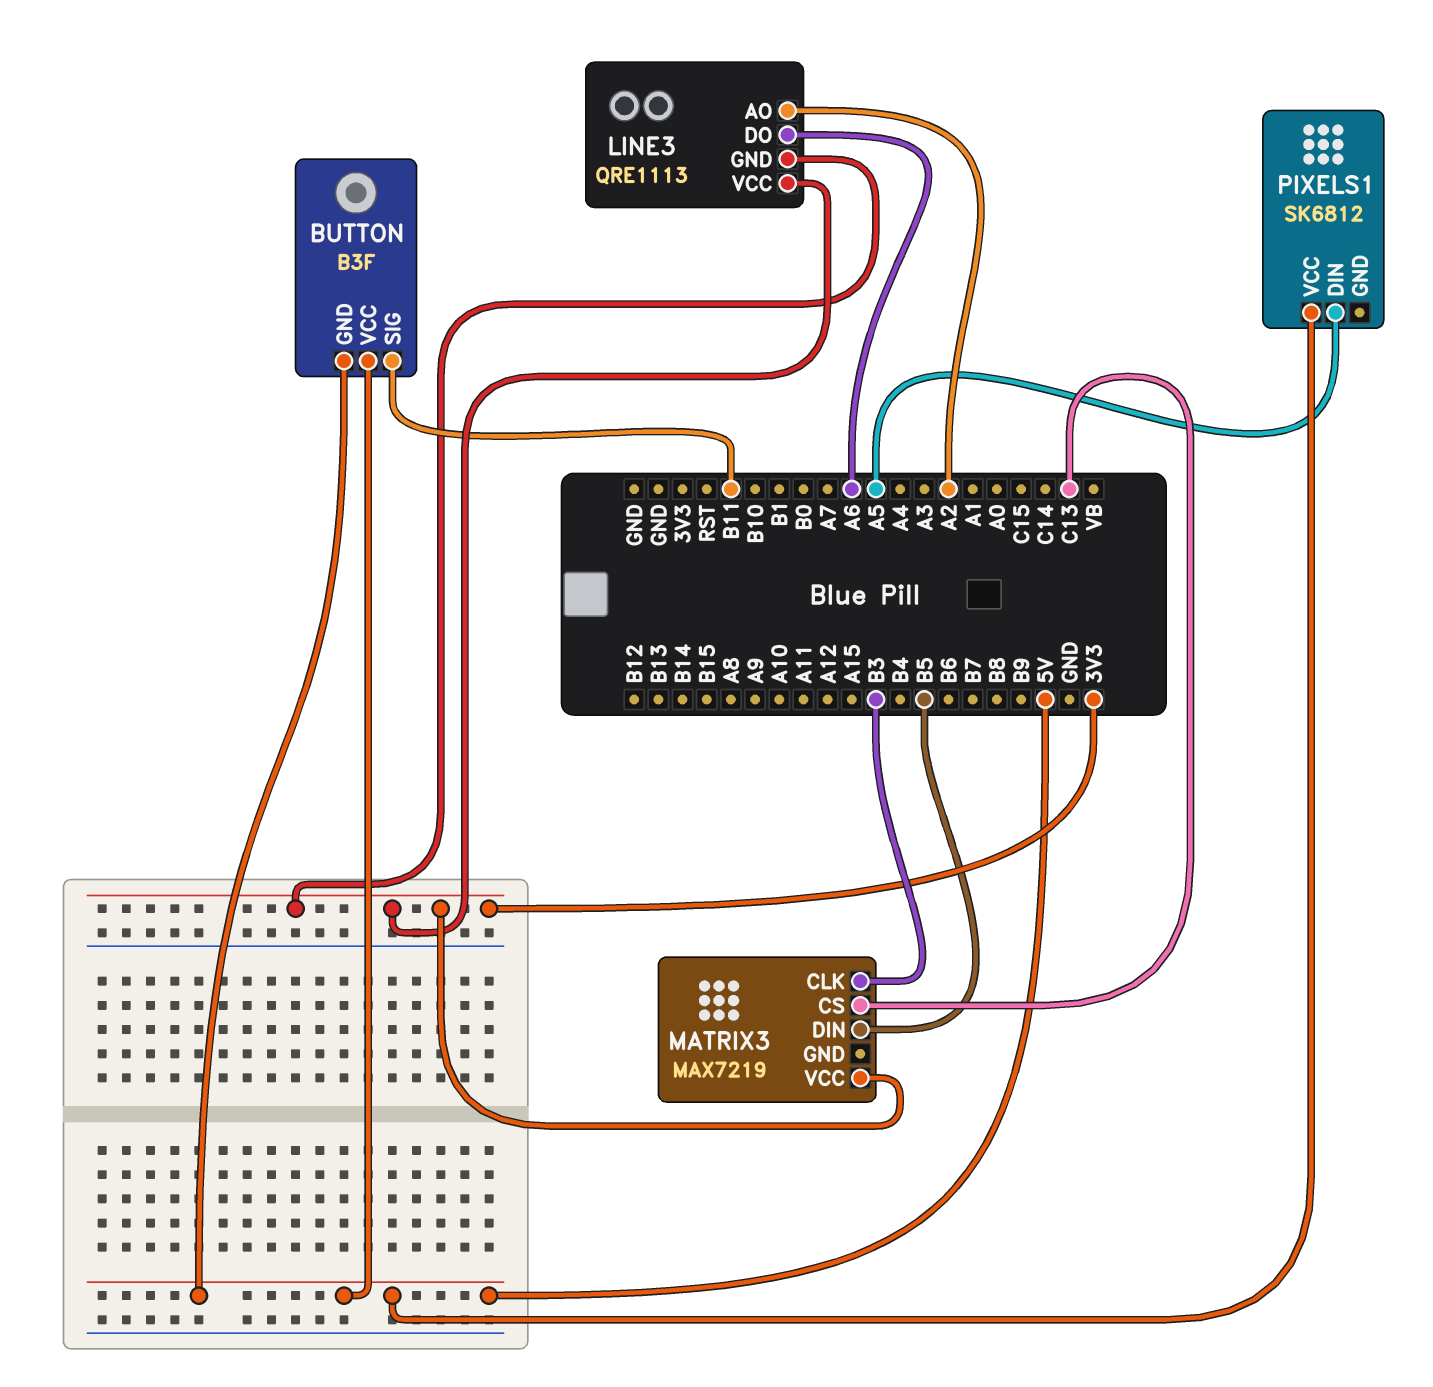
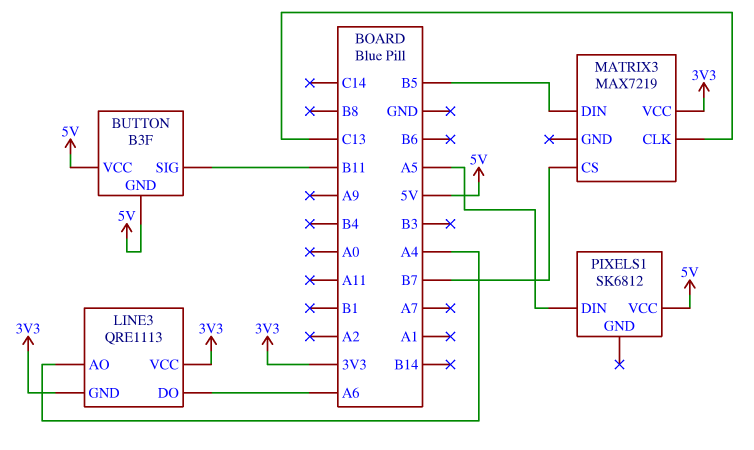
LINE3 pin AO: A2 -> A4
MATRIX3 pin CLK: B3 -> C13
MATRIX3 pin CS: C13 -> B7

